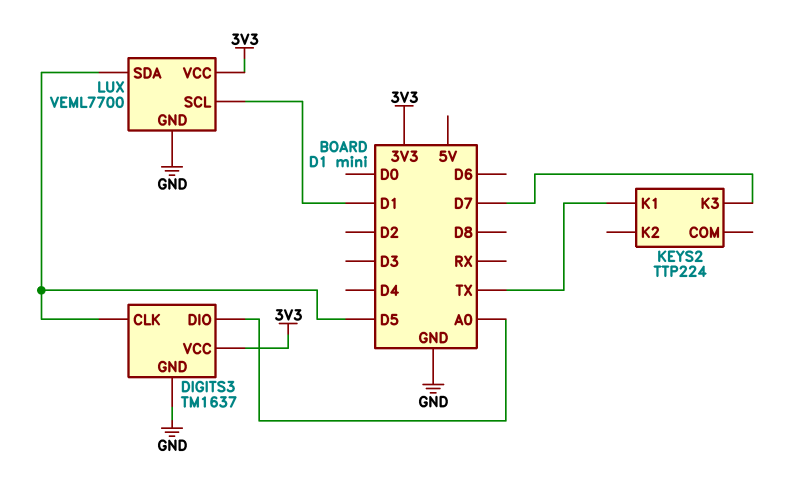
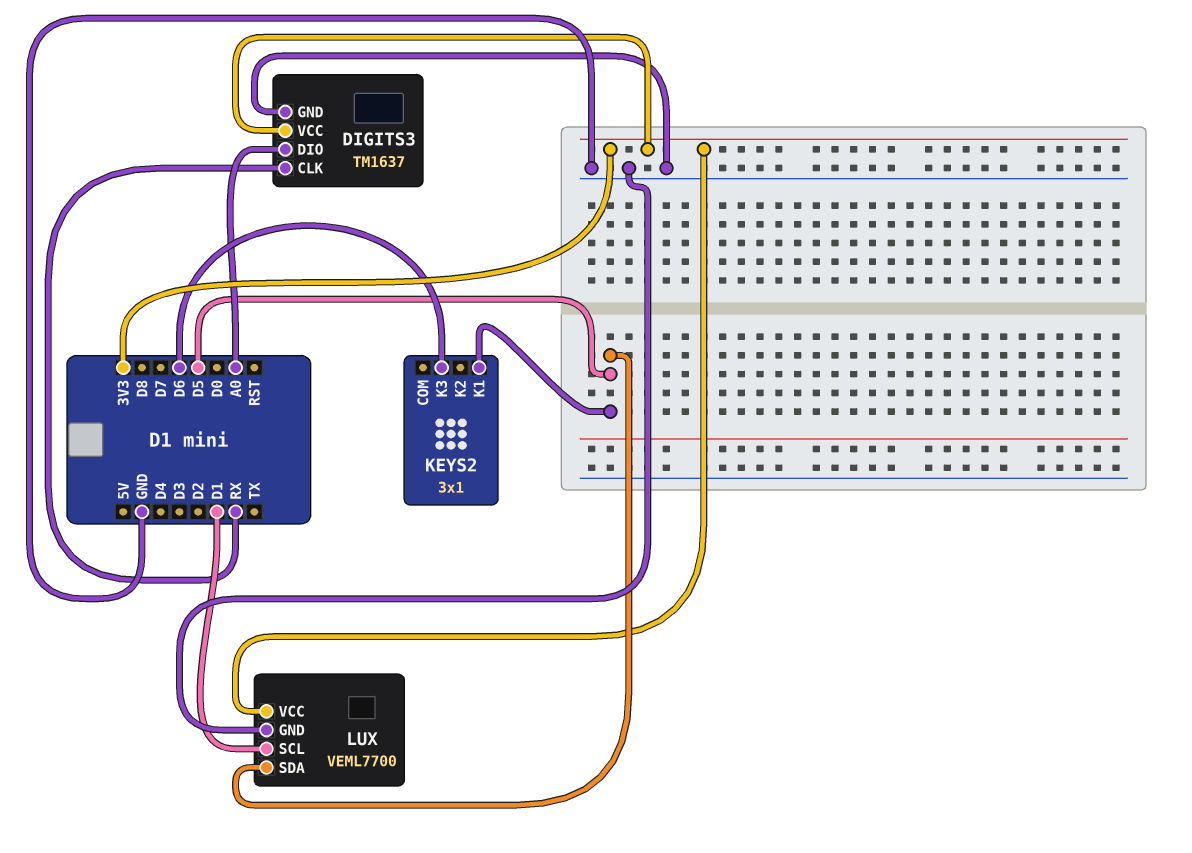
DIGITS3 pin CLK: D5 -> RX
KEYS2: TTP224 -> 3x1
KEYS2 pin K1: TX -> D5
KEYS2 pin K3: D7 -> D6

